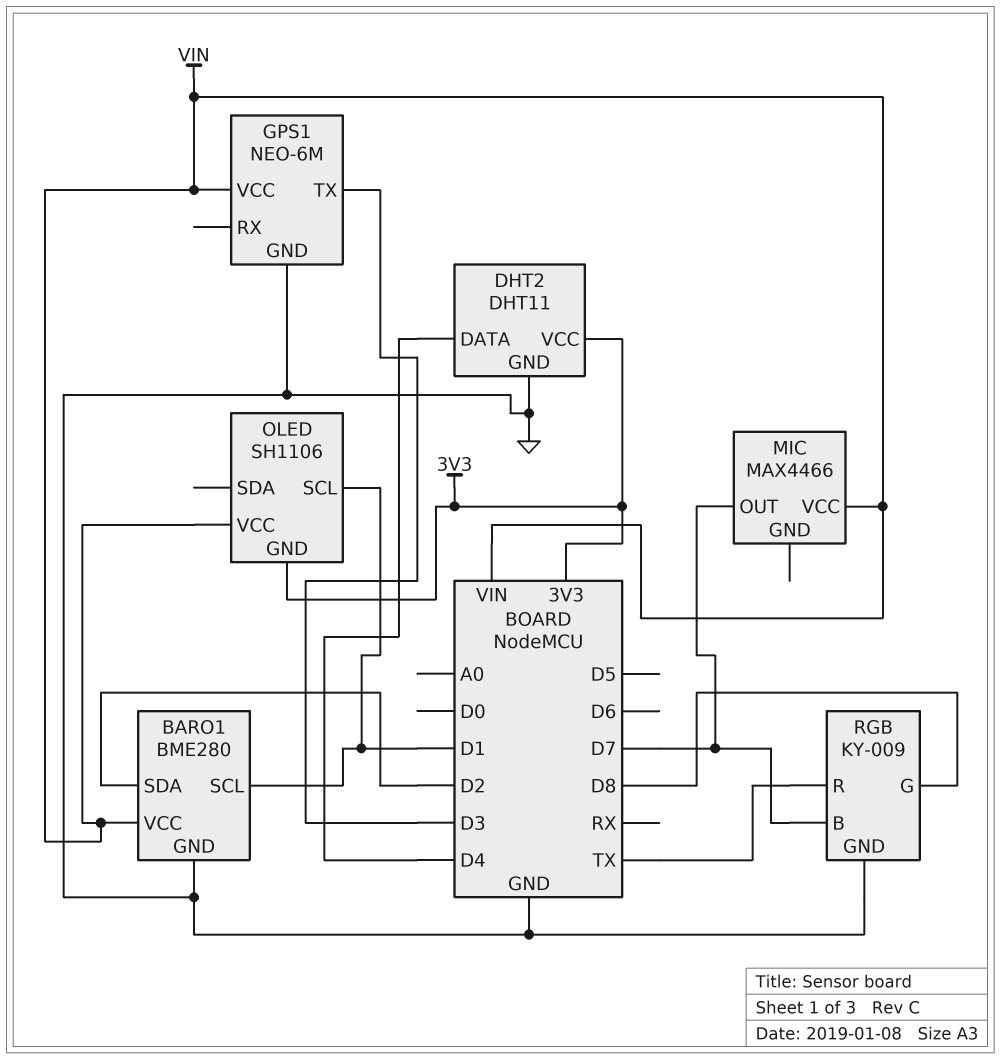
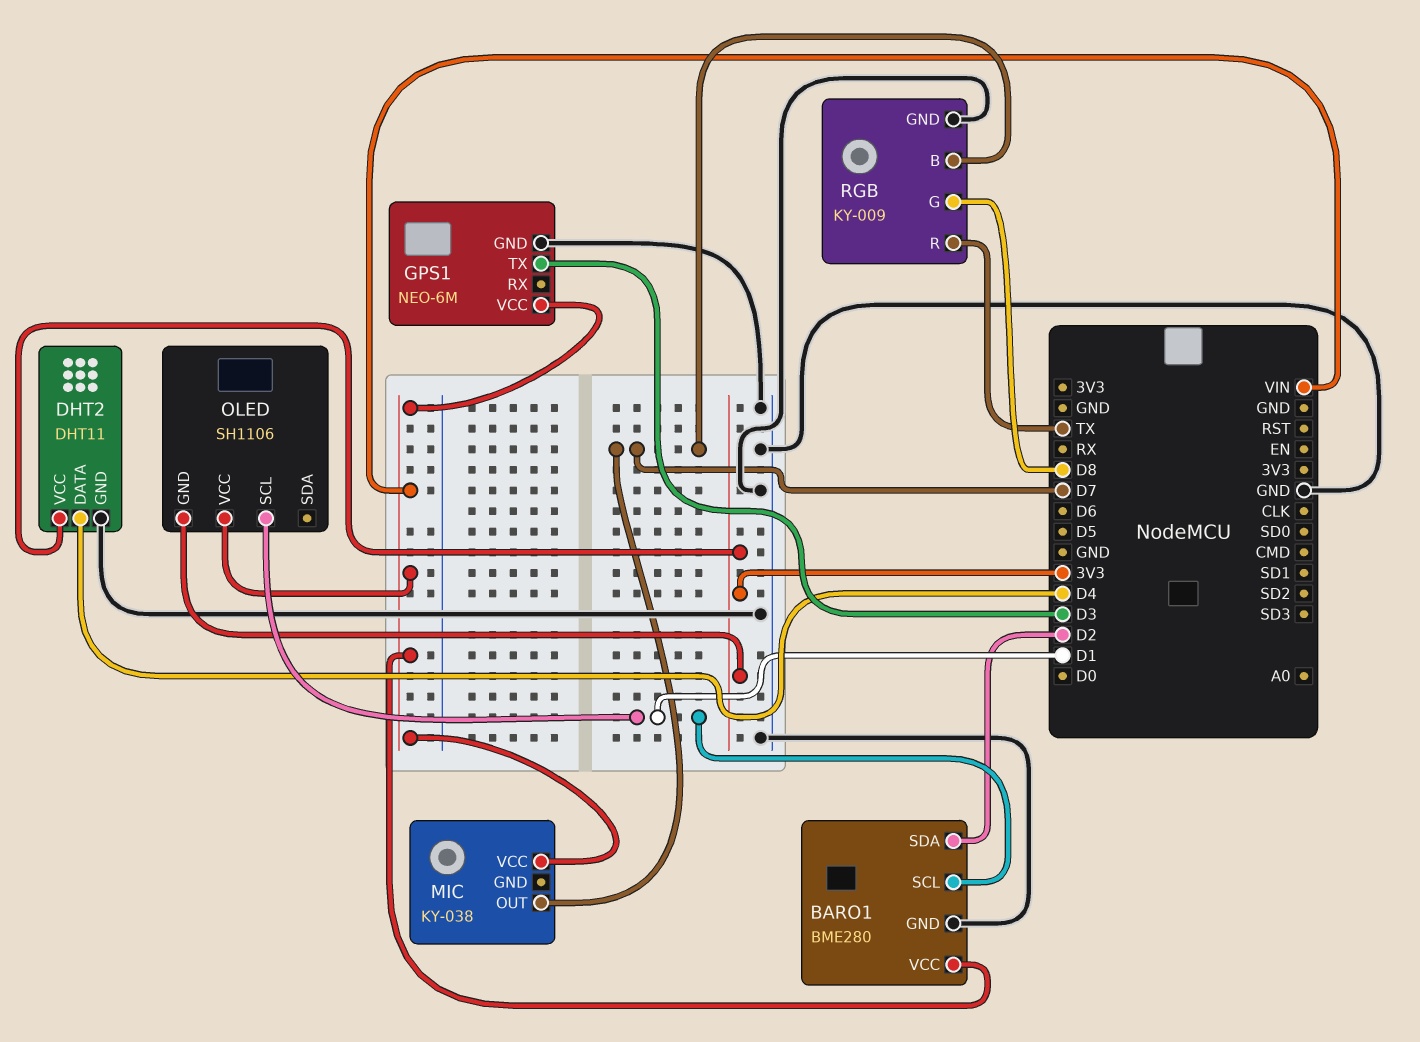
MIC: MAX4466 -> KY-038

